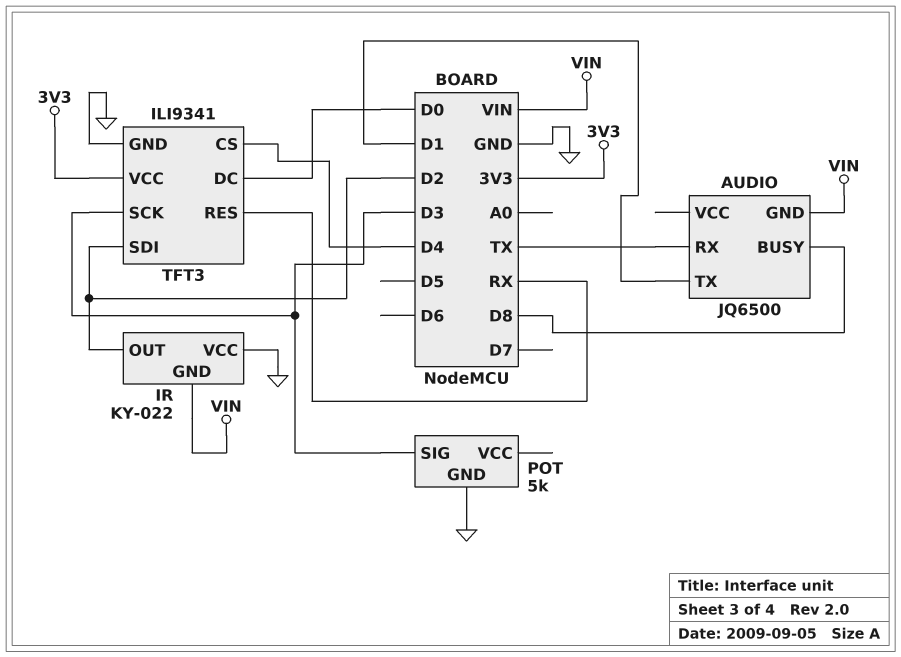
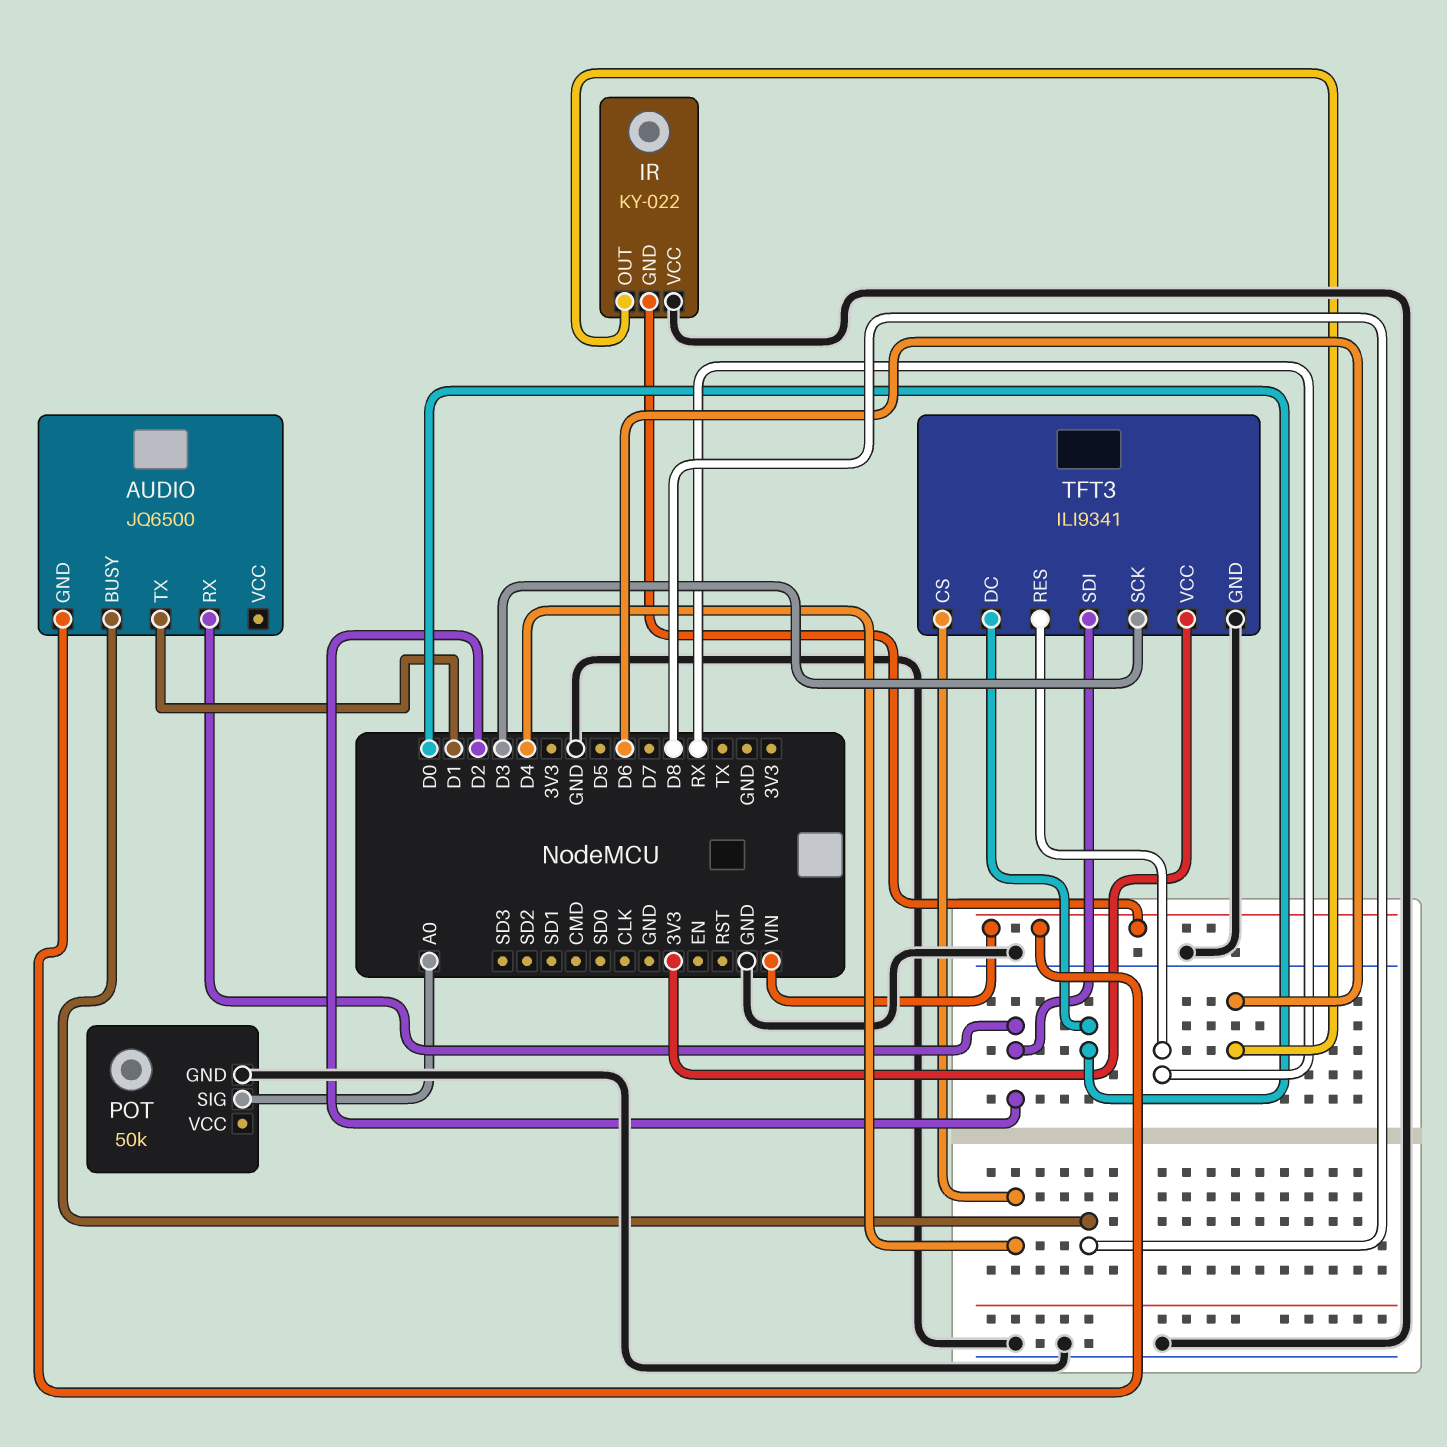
AUDIO pin RX: TX -> D2
IR pin OUT: D2 -> D6
POT: 5k -> 50k
POT pin SIG: D3 -> A0

